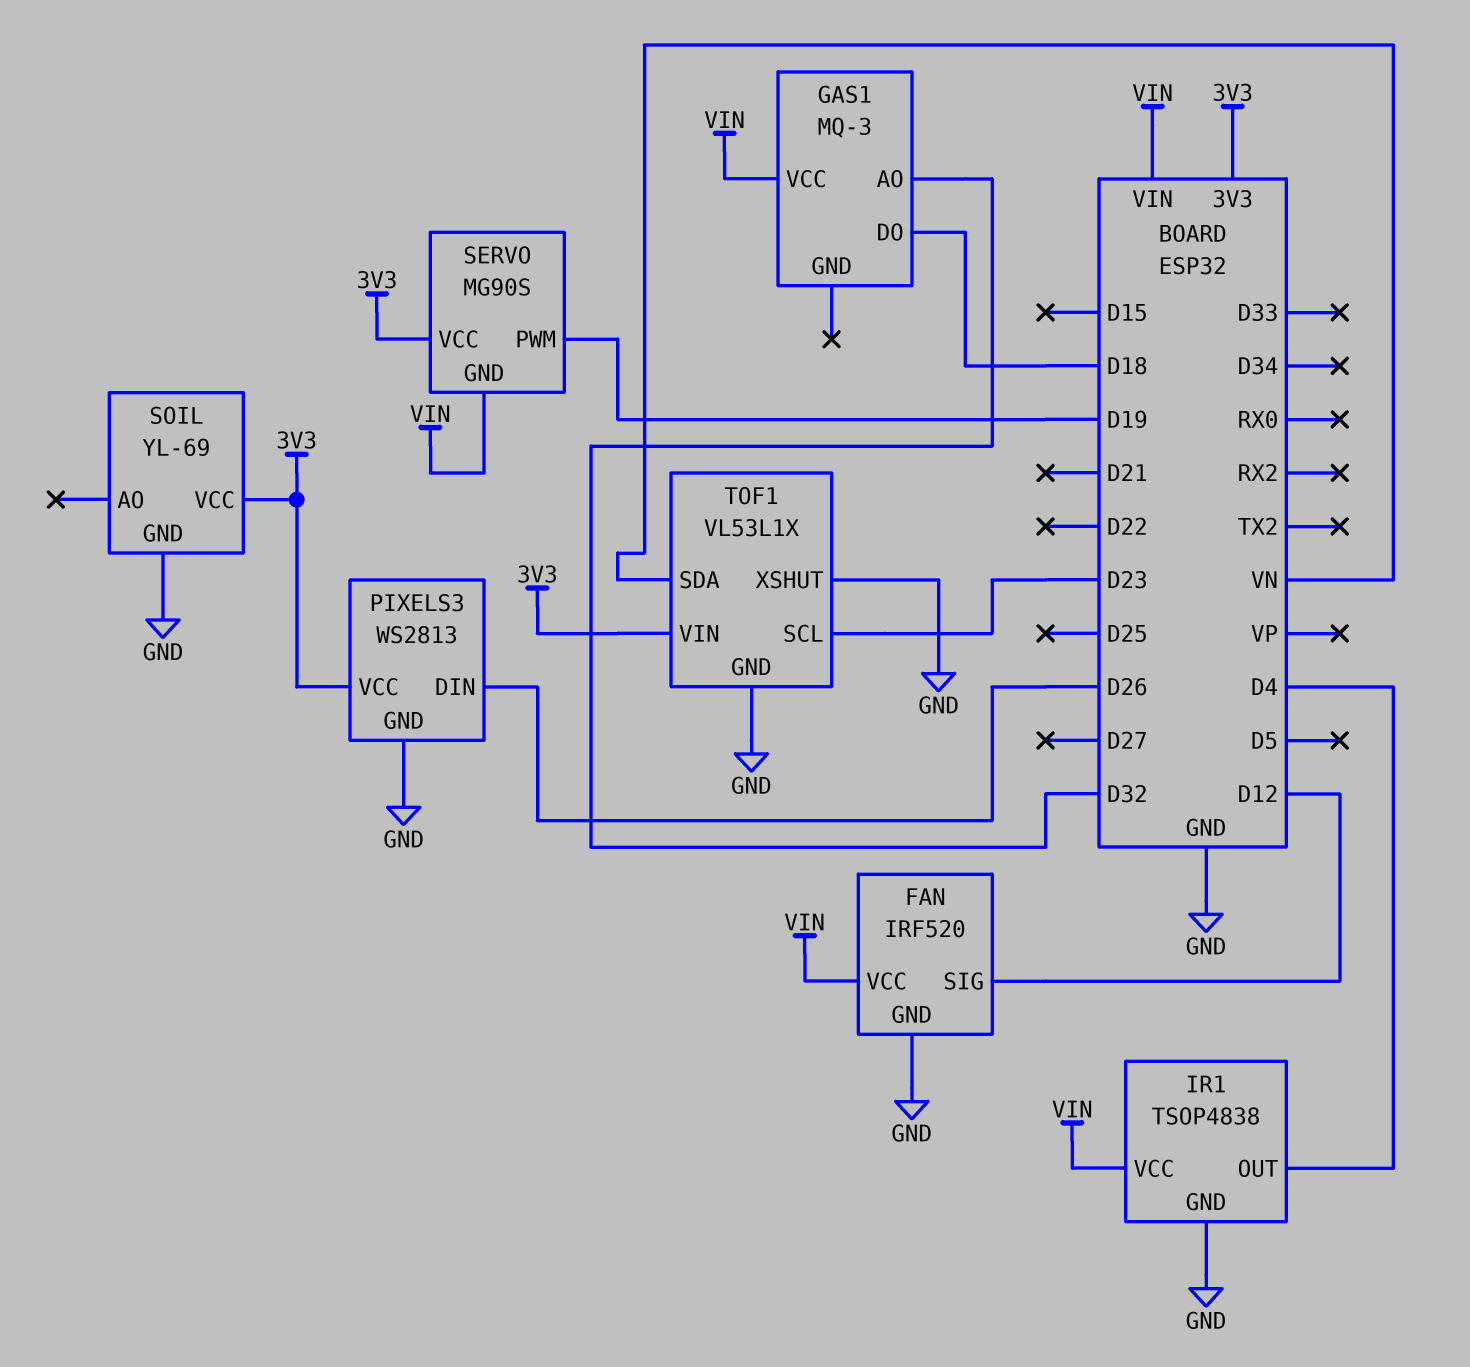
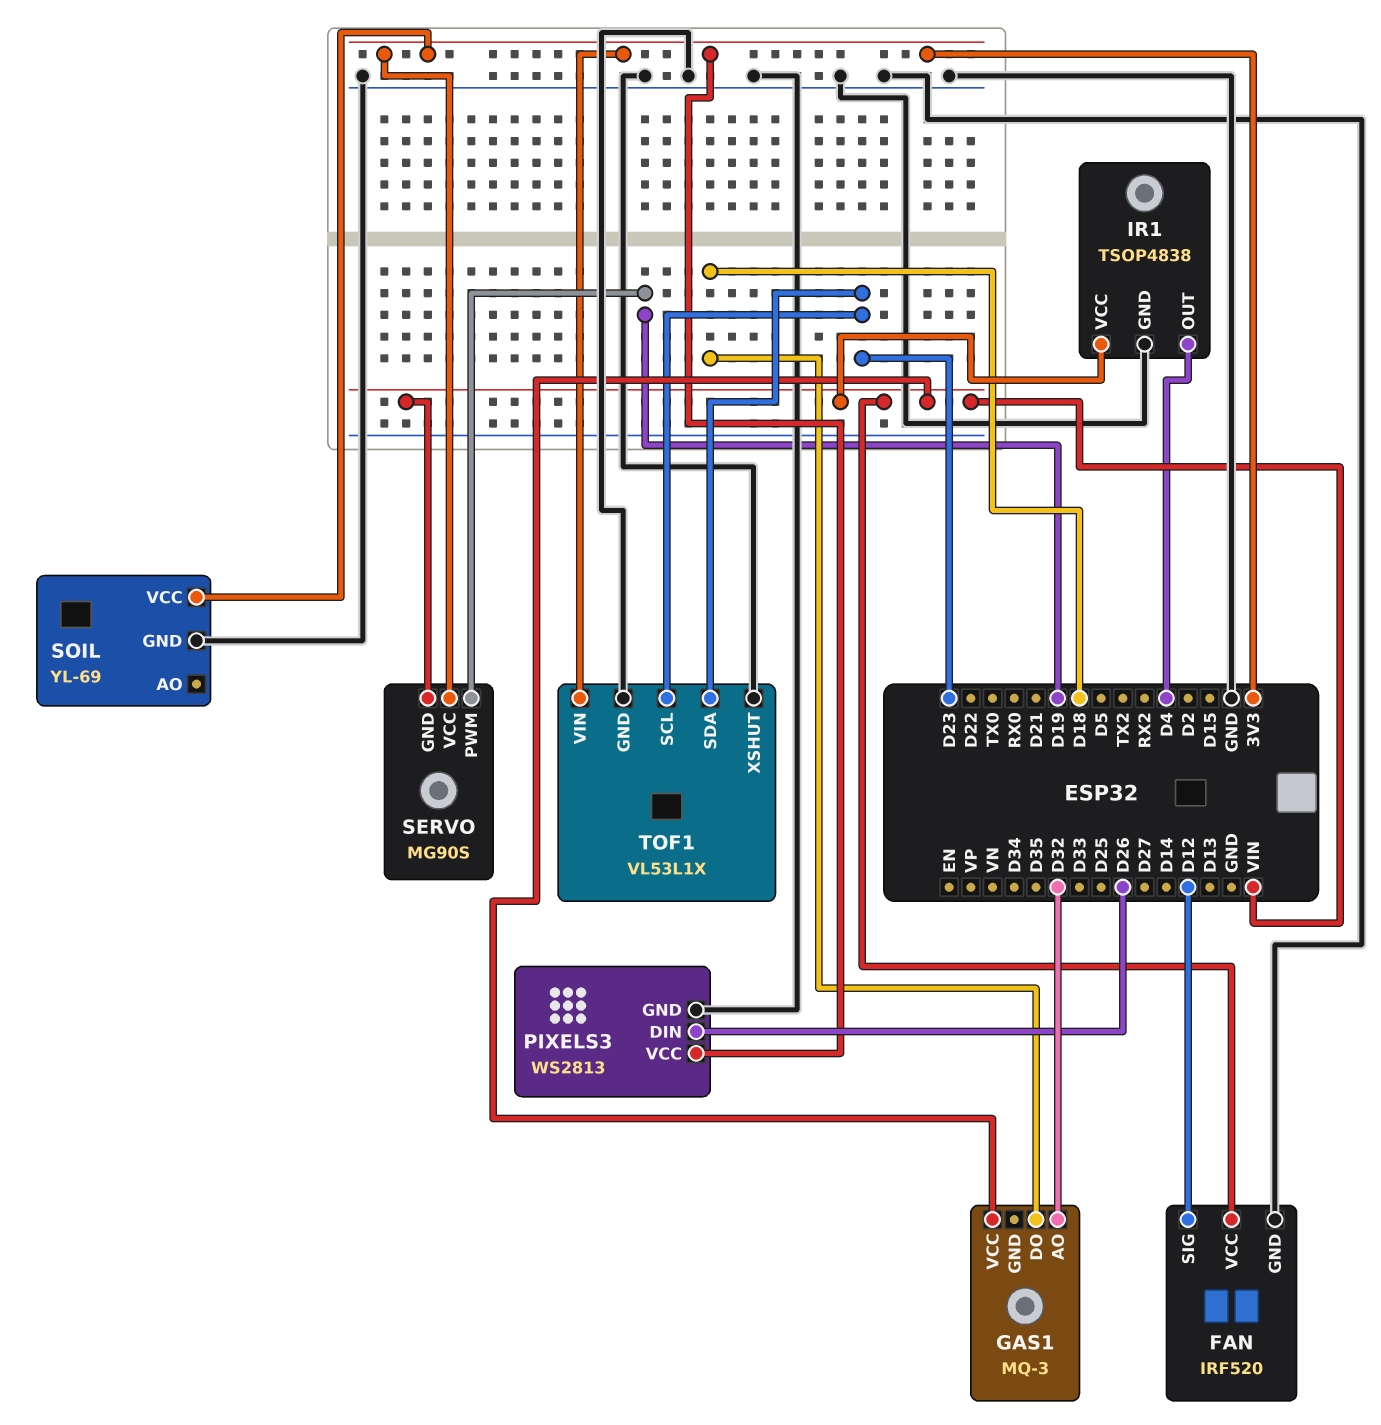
TOF1 pin SDA: VN -> D23

